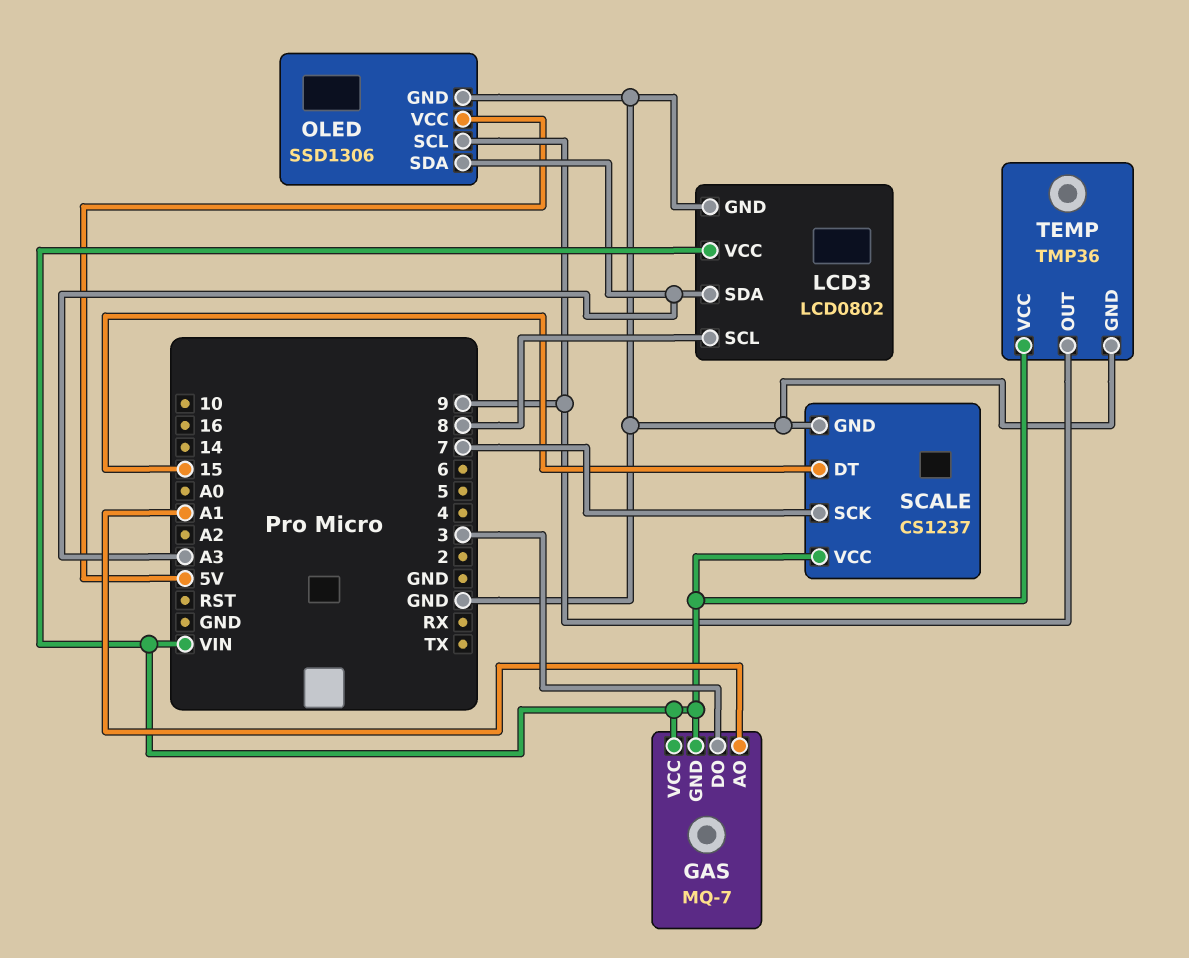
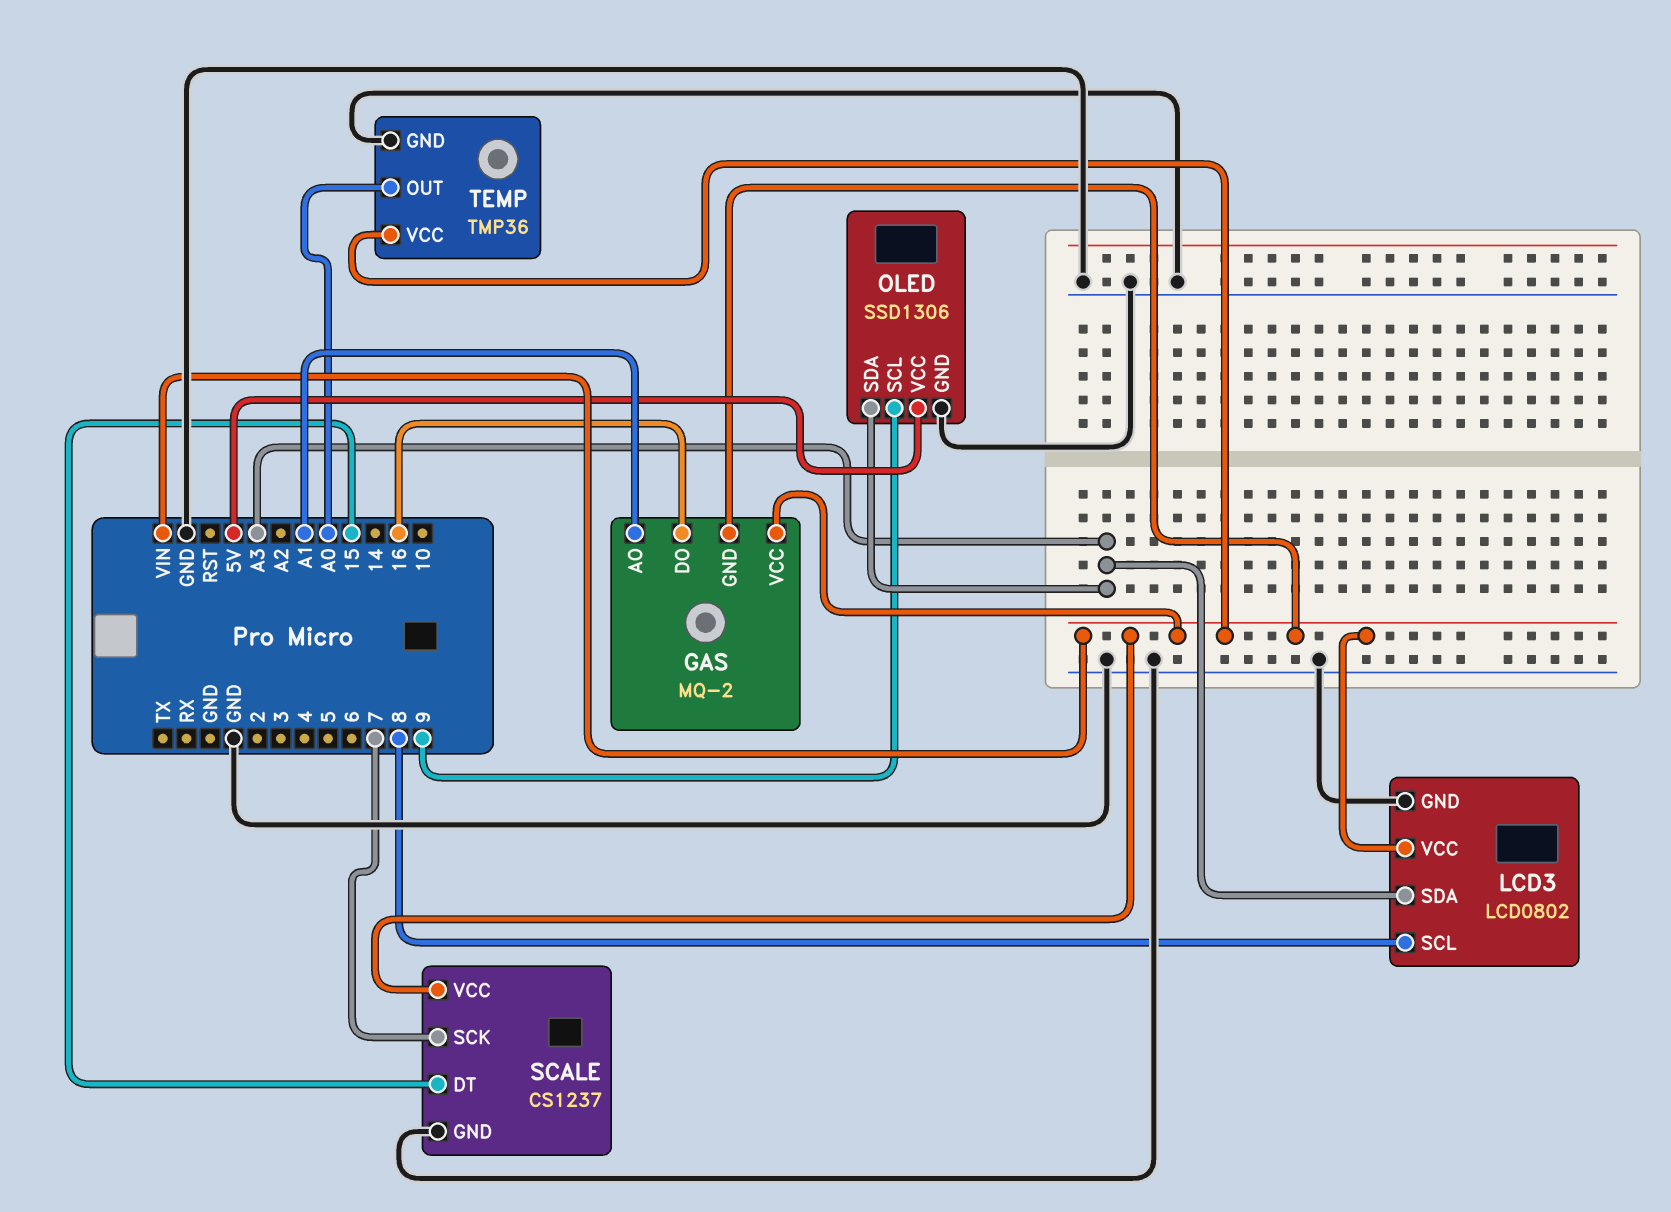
GAS: MQ-7 -> MQ-2
GAS pin DO: 3 -> 16
TEMP pin OUT: 9 -> A0

